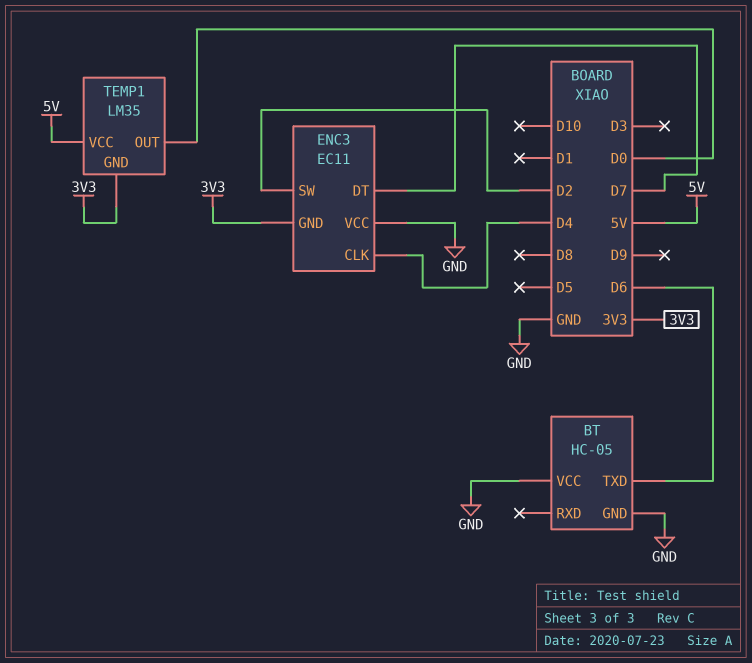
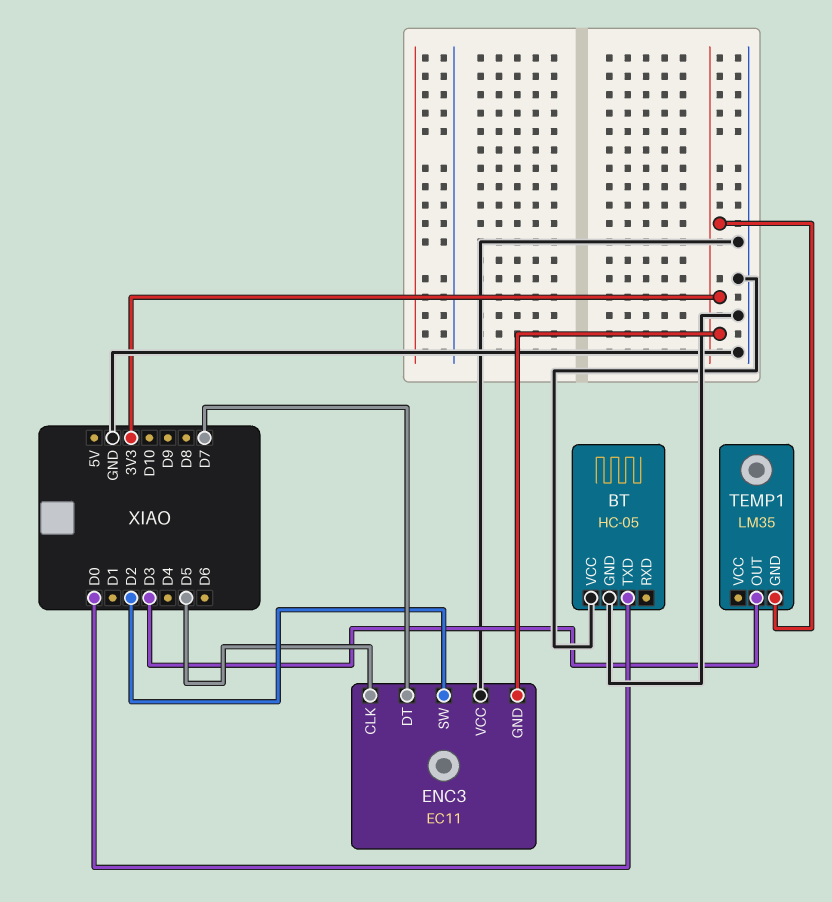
BT pin TXD: D6 -> D0
ENC3 pin CLK: D4 -> D5
TEMP1 pin OUT: D0 -> D3
TEMP1 pin VCC: 5V -> none

